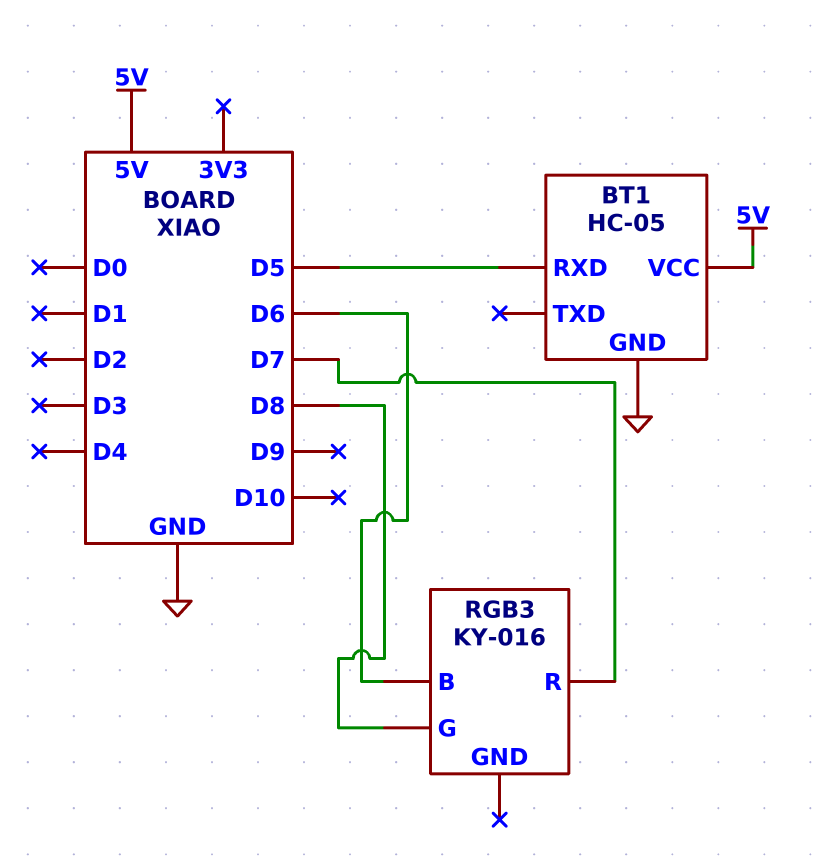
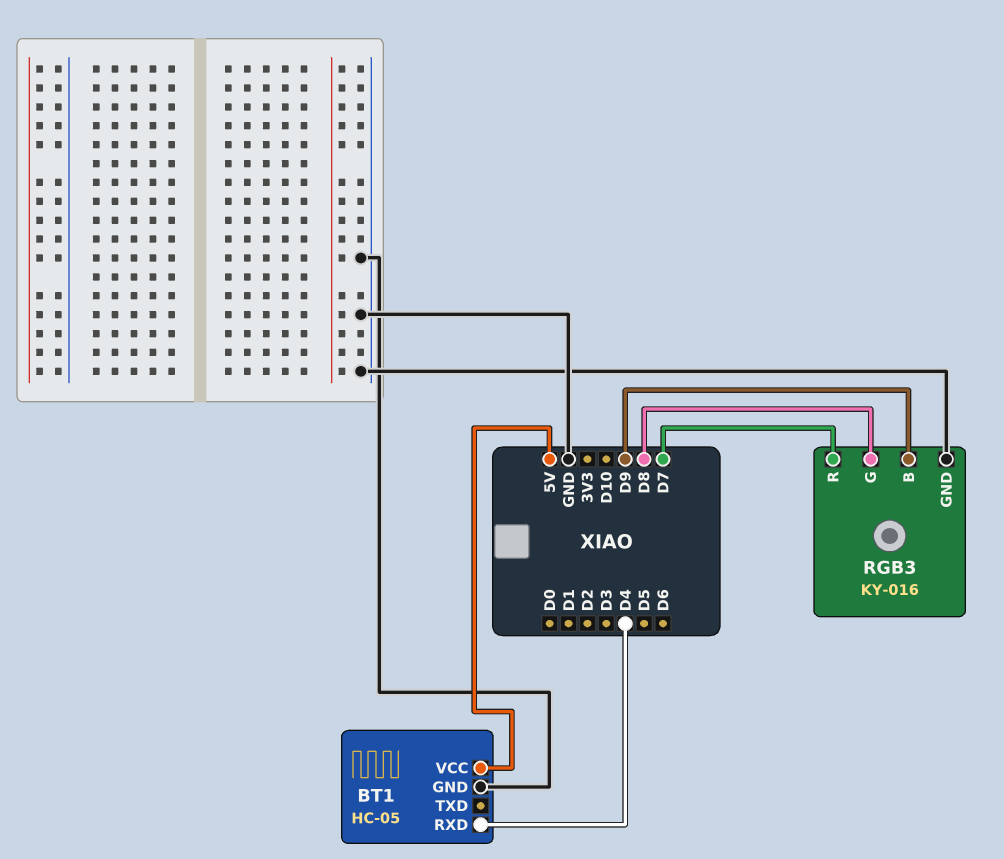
BT1 pin RXD: D5 -> D4
RGB3 pin B: D6 -> D9
RGB3 pin GND: none -> GND

